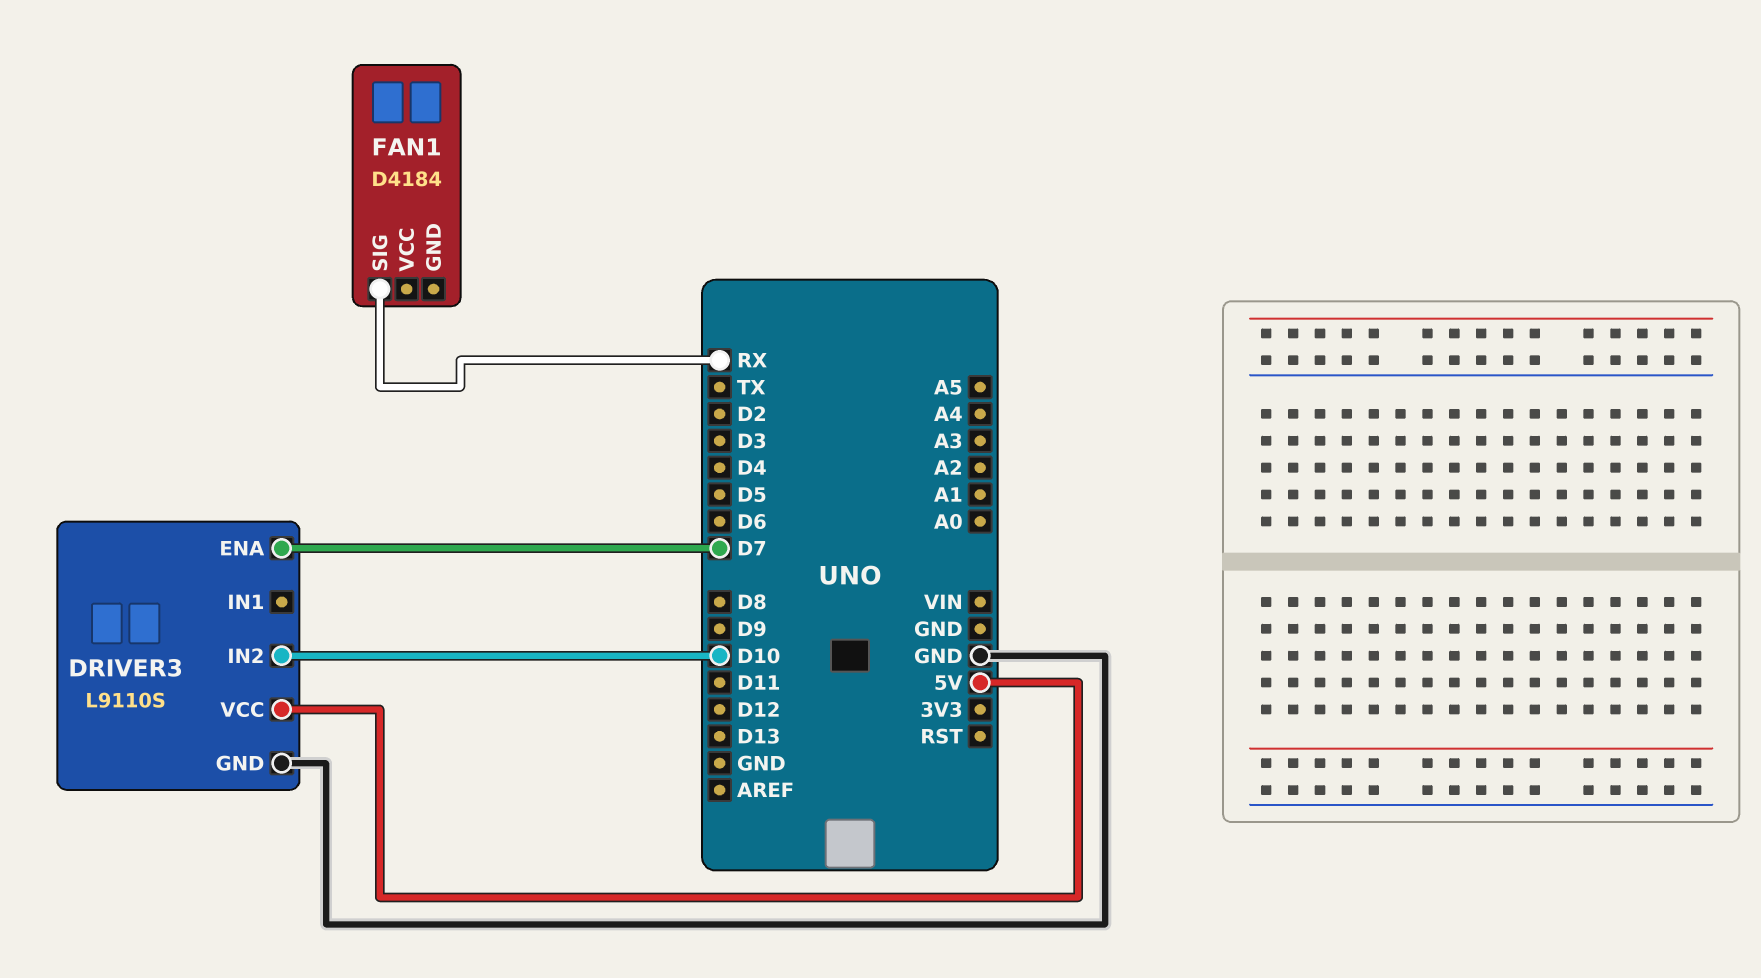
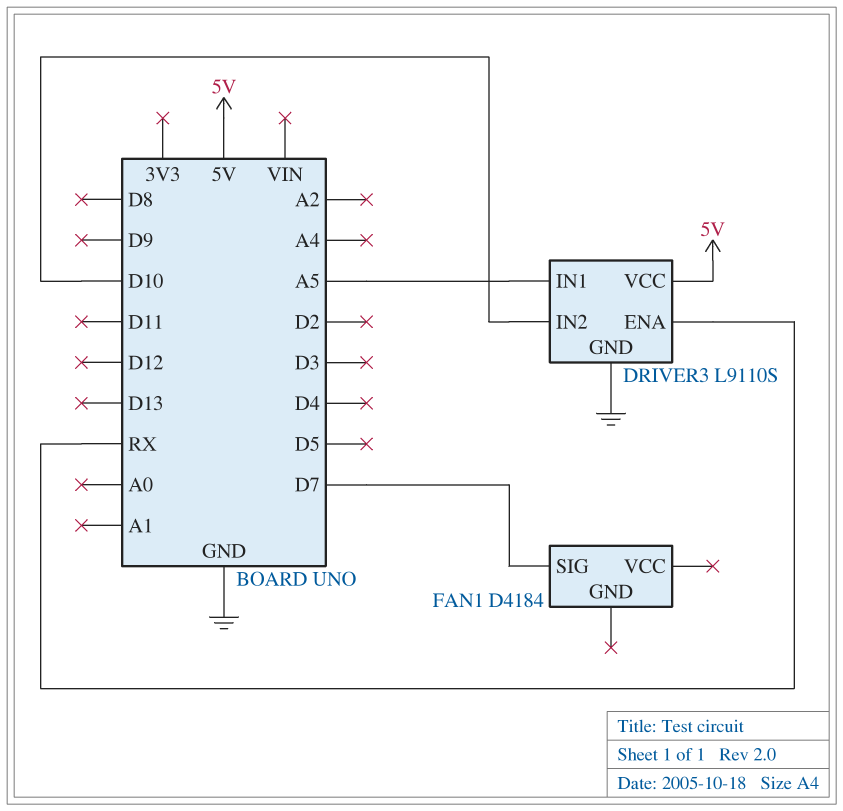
DRIVER3 pin ENA: D7 -> RX
DRIVER3 pin IN1: none -> A5
FAN1 pin SIG: RX -> D7

